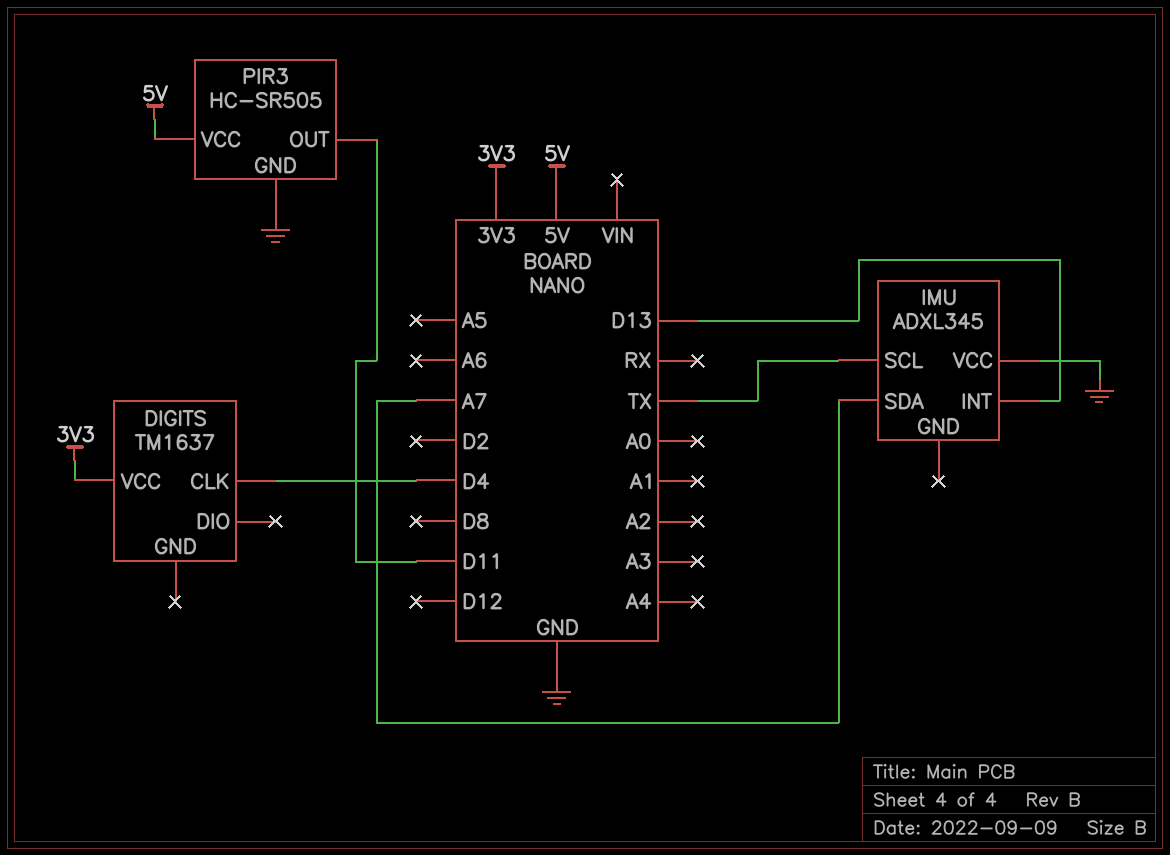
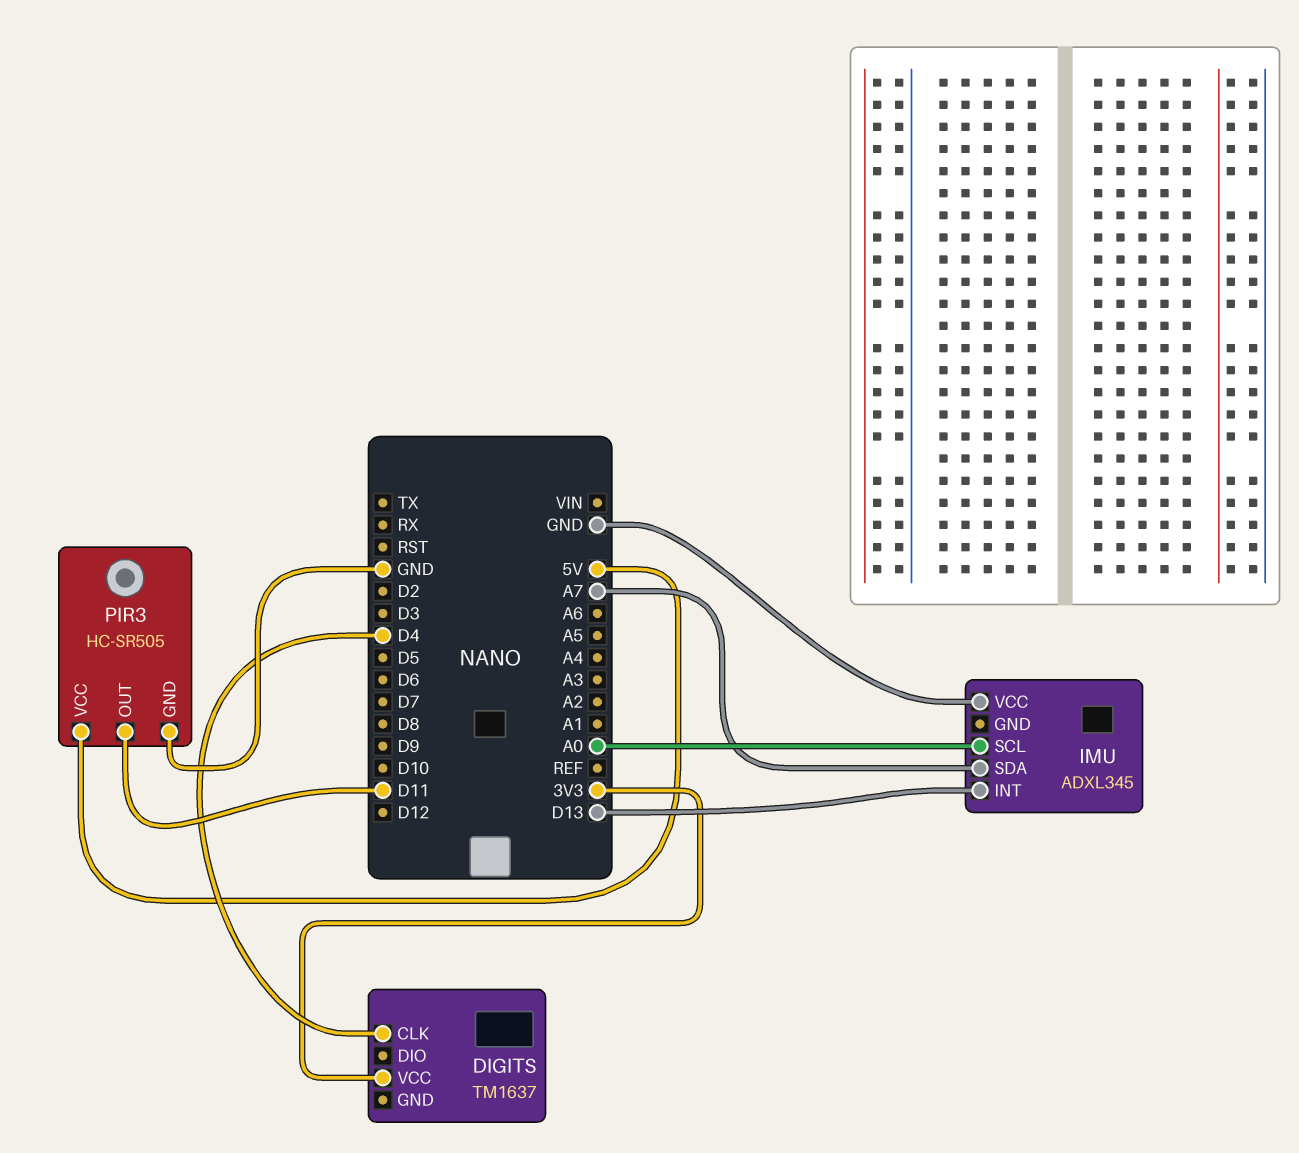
IMU pin SCL: TX -> A0

